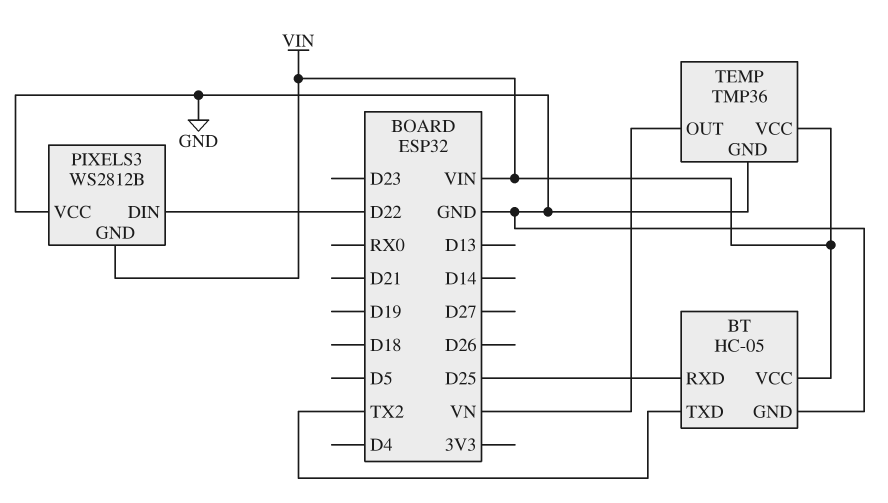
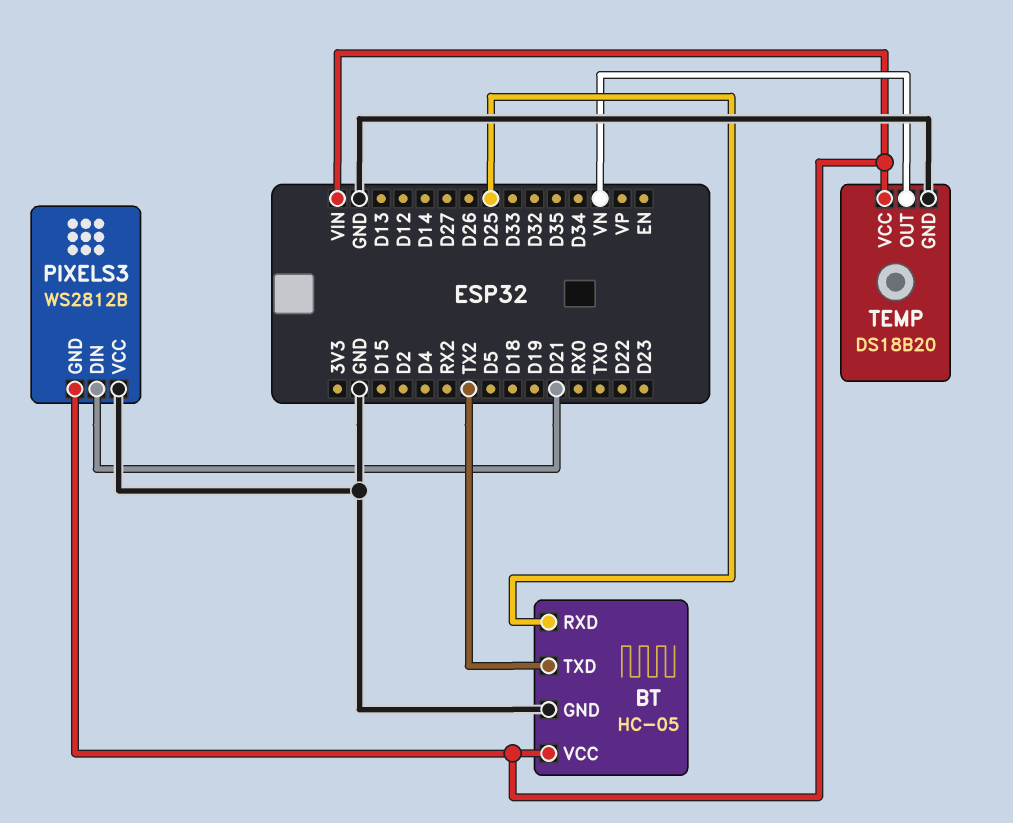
PIXELS3 pin DIN: D22 -> D21
TEMP: TMP36 -> DS18B20

